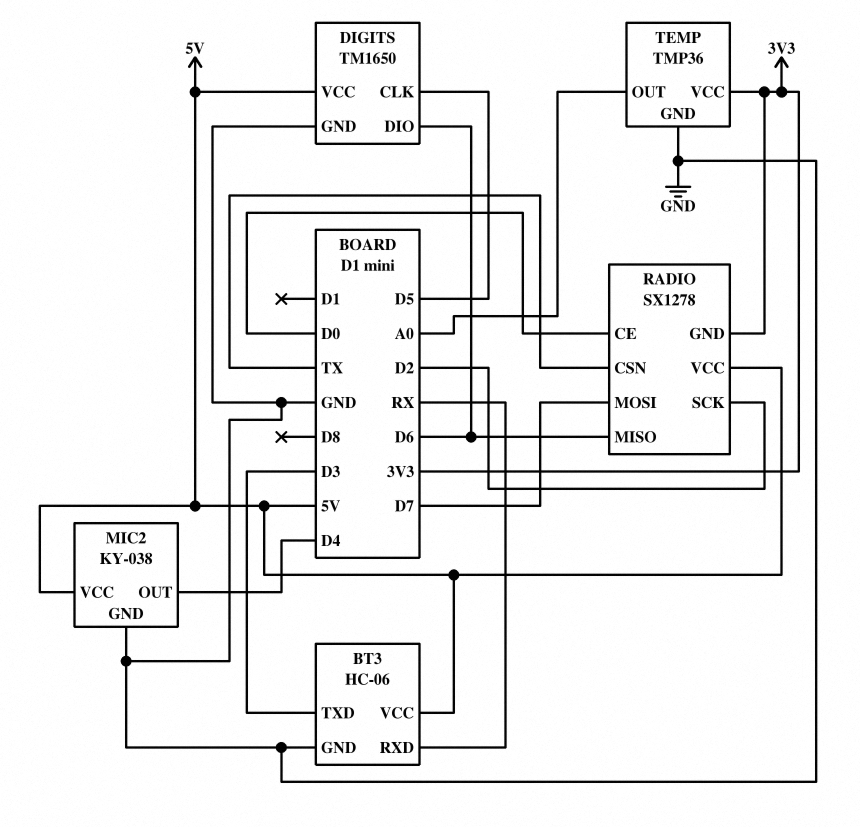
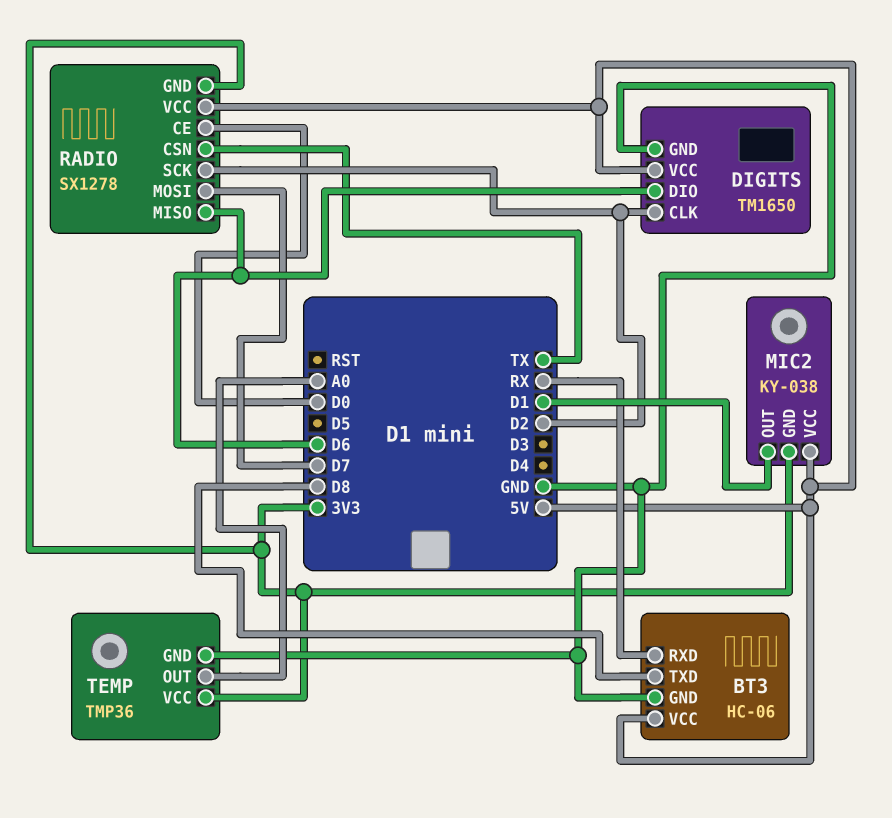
BT3 pin TXD: D3 -> D8
DIGITS pin CLK: D5 -> D2
MIC2 pin GND: GND -> 3V3
MIC2 pin OUT: D4 -> D1

